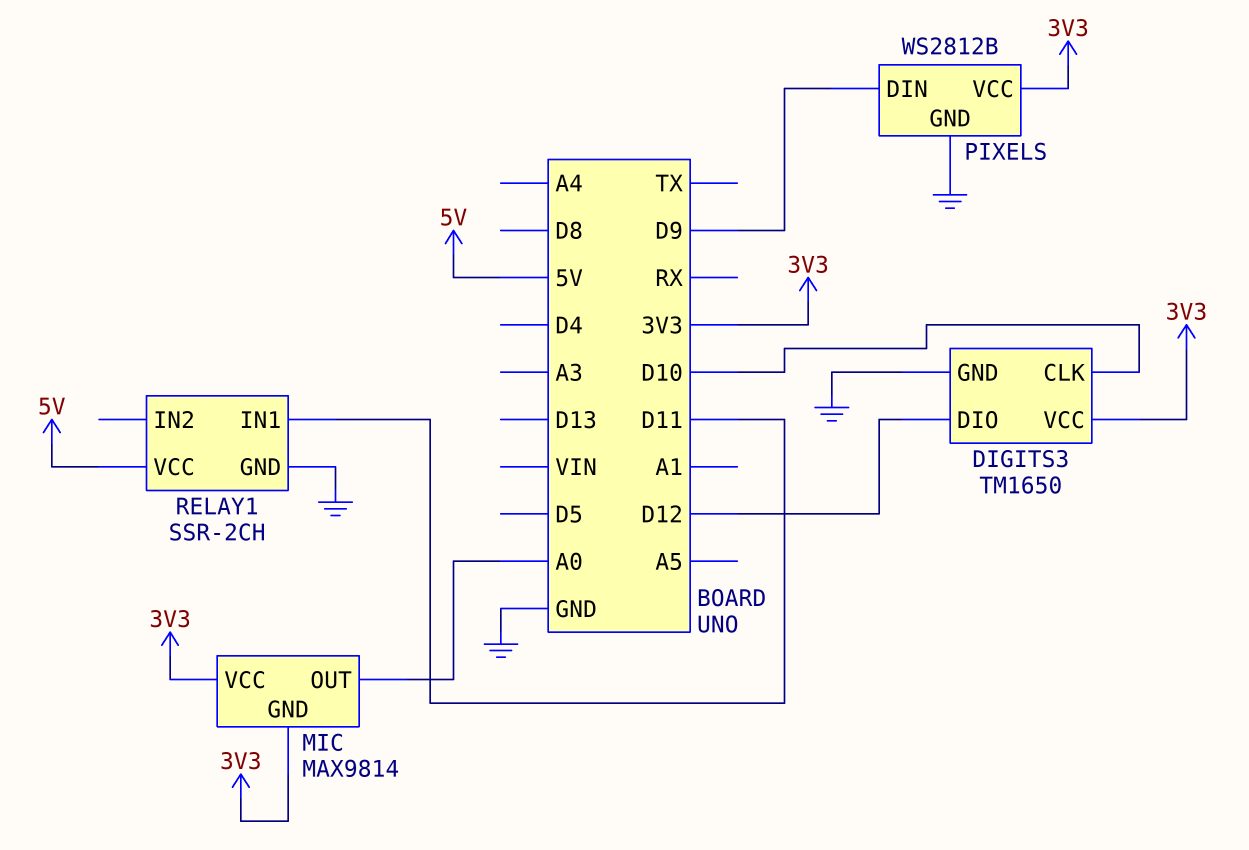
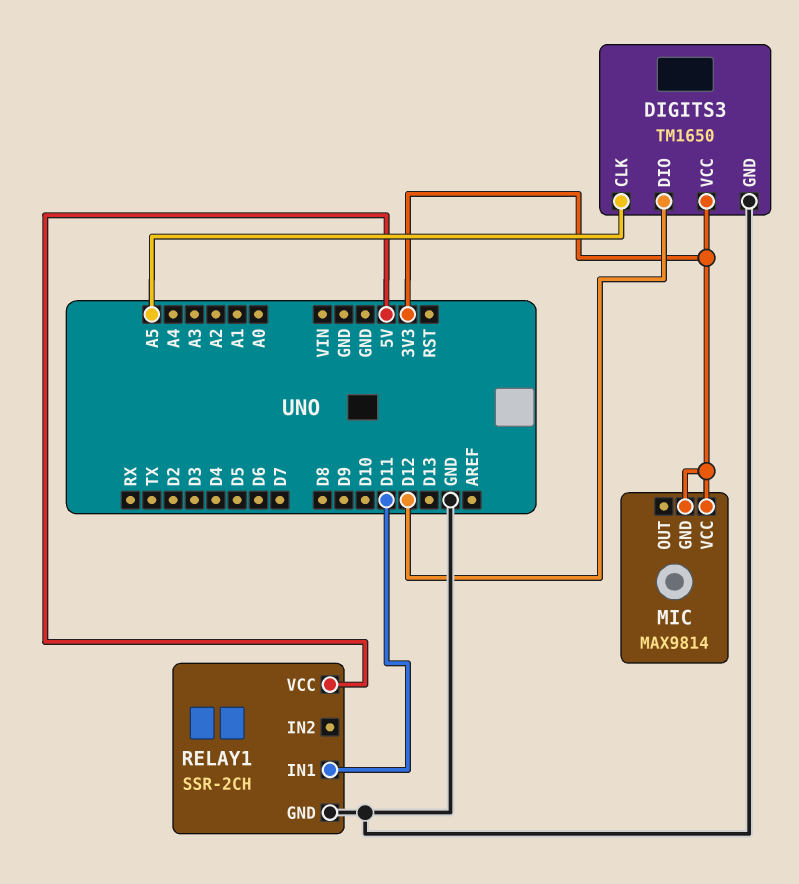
DIGITS3 pin CLK: D10 -> A5
MIC pin OUT: A0 -> none
PIXELS: WS2812B -> none
PIXELS pin DIN: D9 -> none
PIXELS pin GND: GND -> none
PIXELS pin VCC: 3V3 -> none

